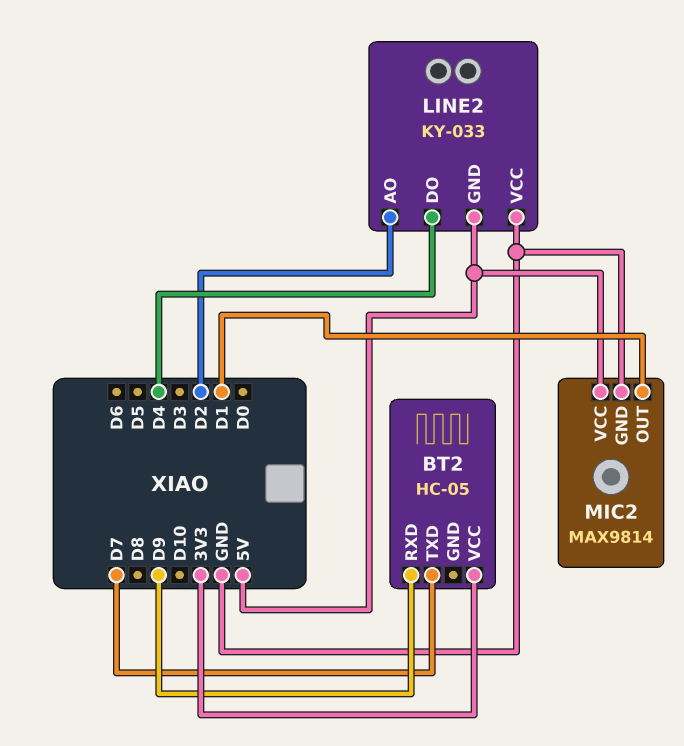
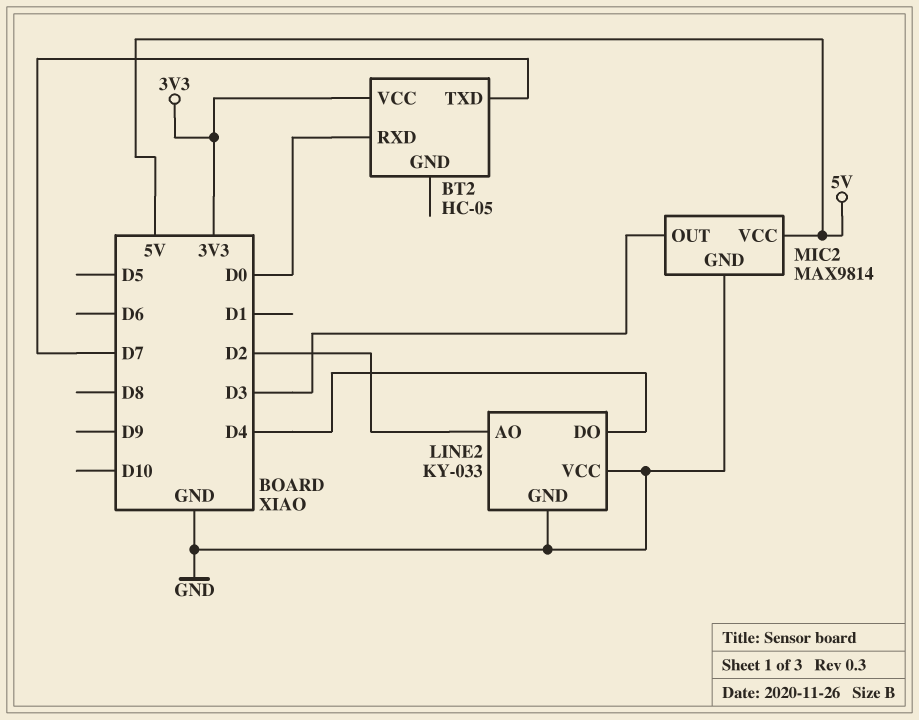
BT2 pin RXD: D9 -> D0
LINE2 pin GND: 5V -> GND
MIC2 pin OUT: D1 -> D3

